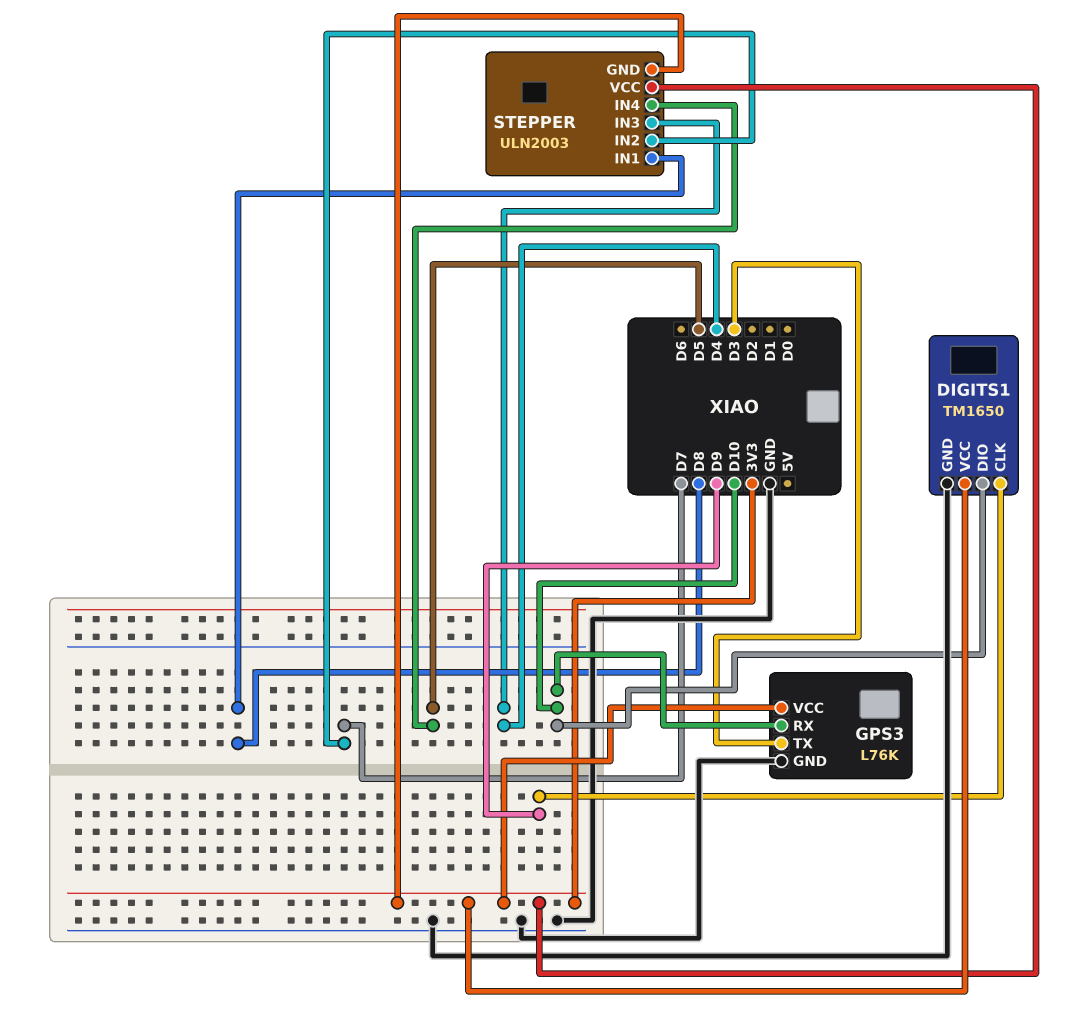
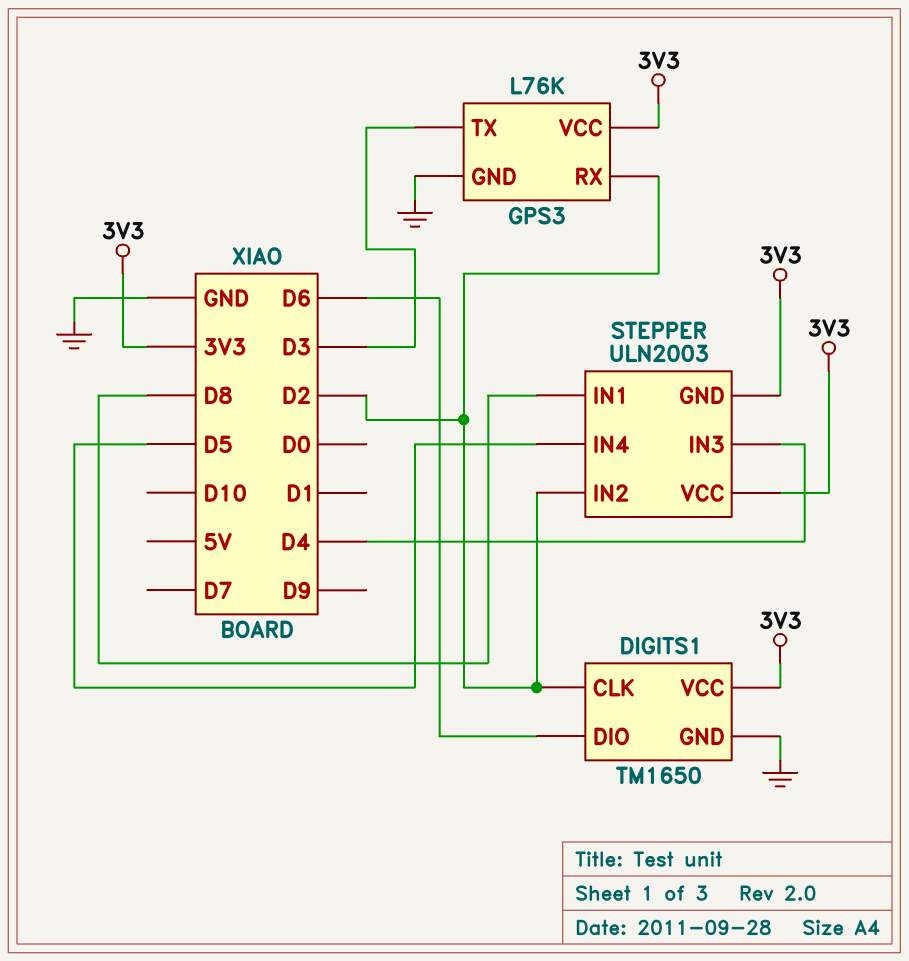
DIGITS1 pin CLK: D9 -> D2
DIGITS1 pin DIO: D10 -> D6
GPS3 pin RX: D10 -> D2
STEPPER pin IN2: D7 -> D2

